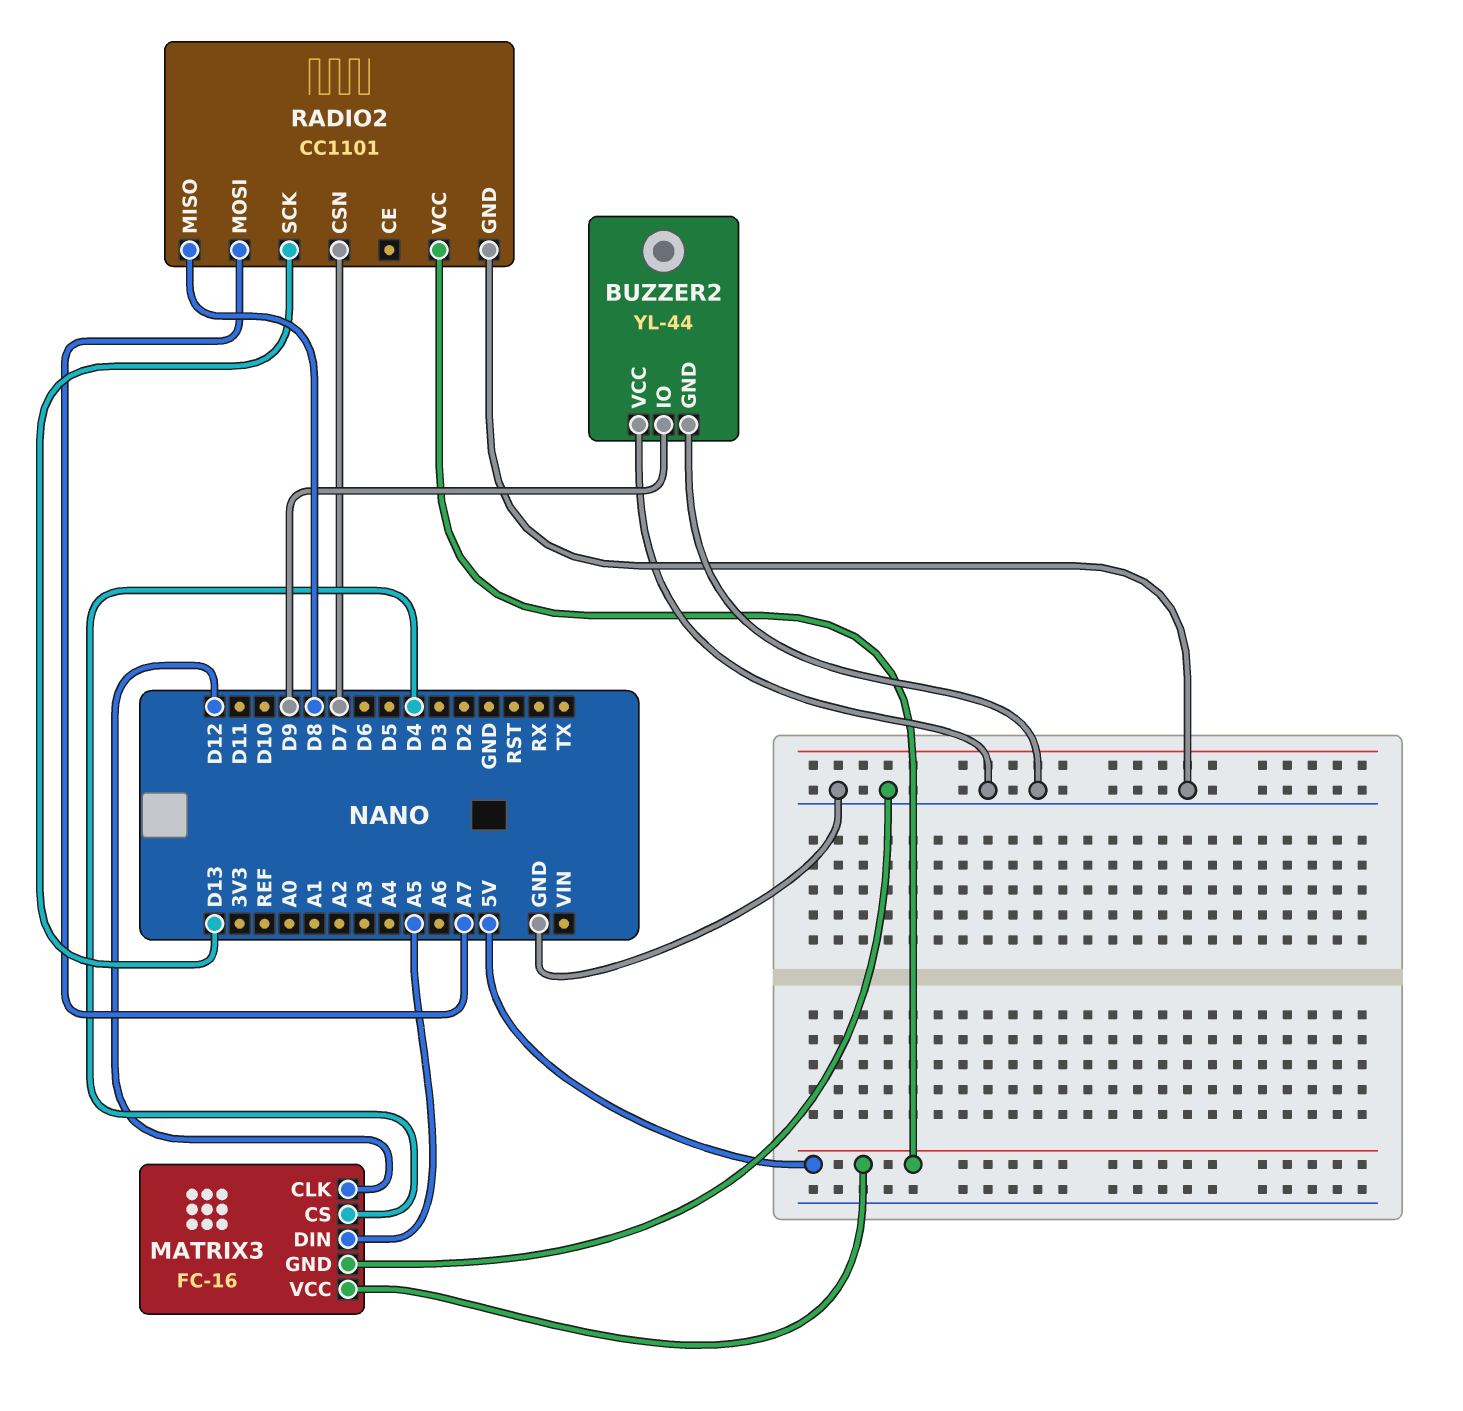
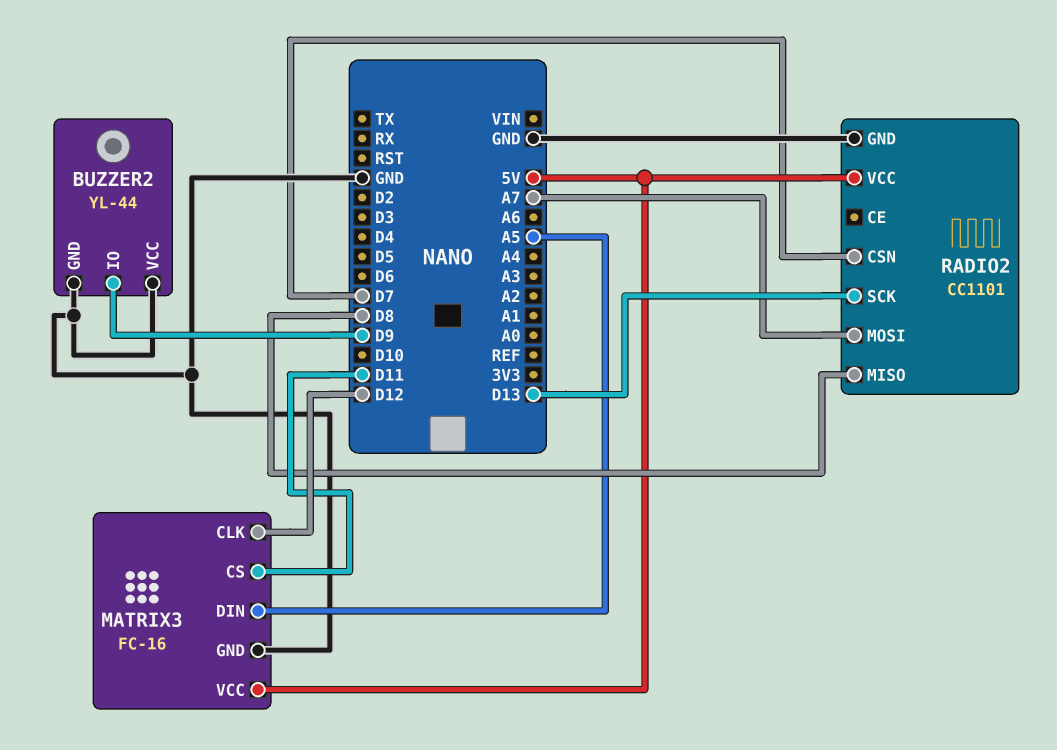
MATRIX3 pin CS: D4 -> D11

